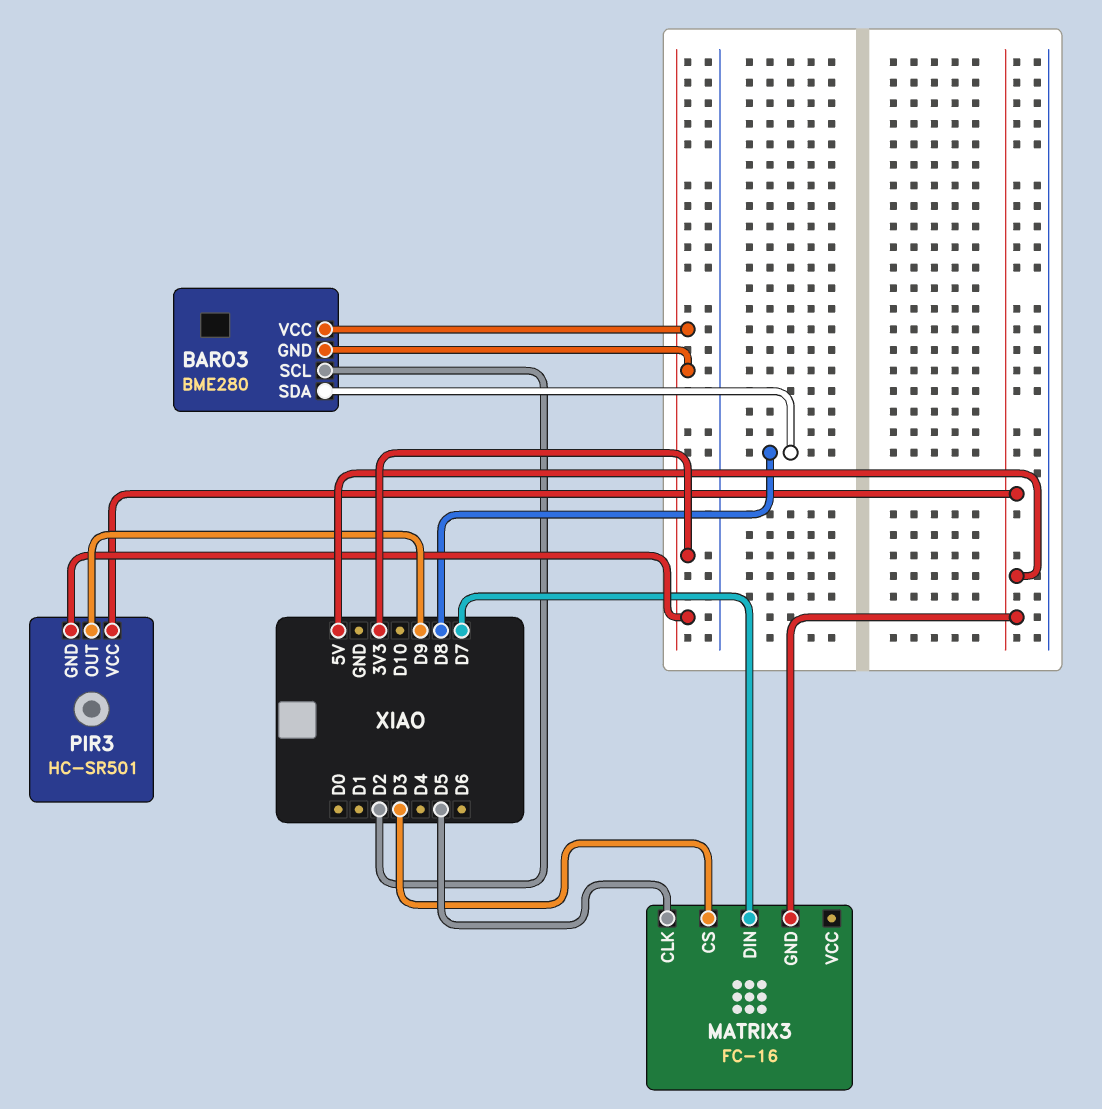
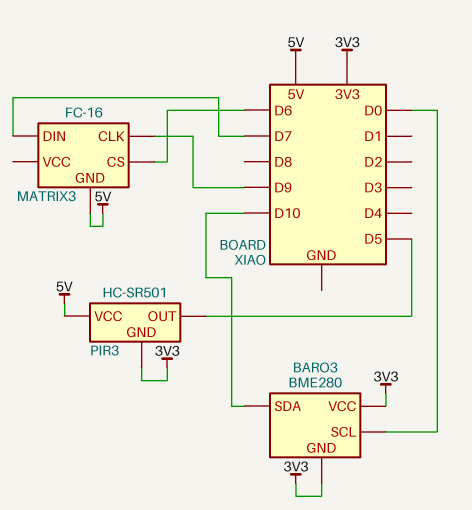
BARO3 pin SCL: D2 -> D0
BARO3 pin SDA: D8 -> D10
MATRIX3 pin CLK: D5 -> D9
MATRIX3 pin CS: D3 -> D6
PIR3 pin OUT: D9 -> D5

